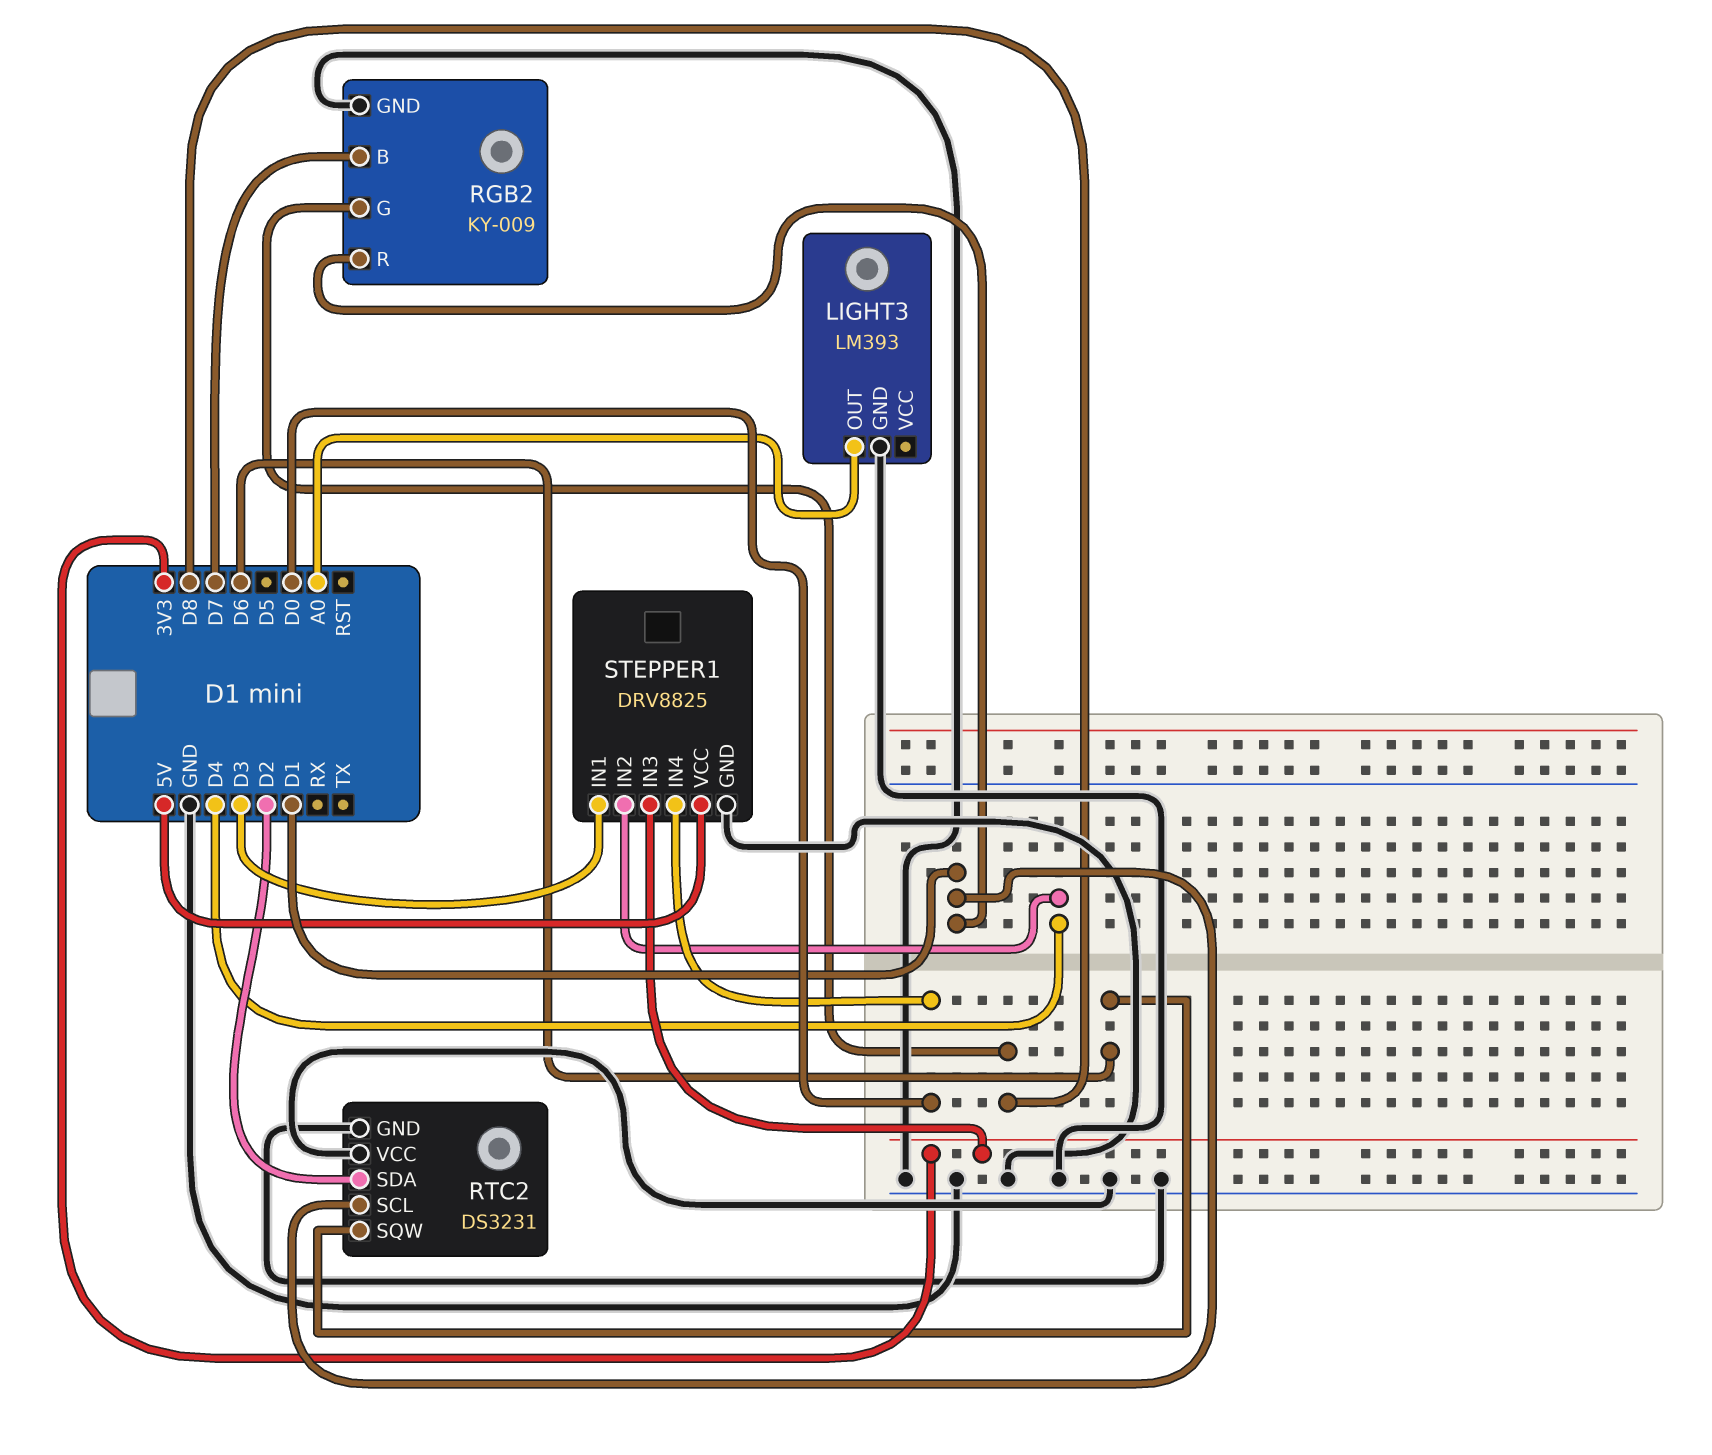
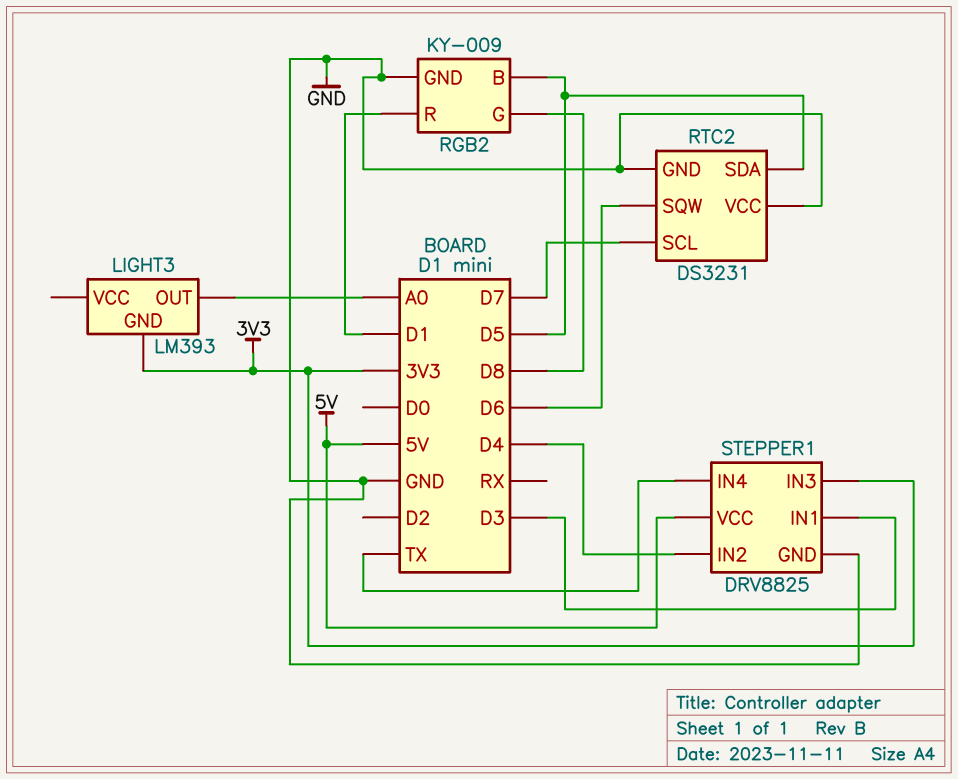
LIGHT3 pin GND: GND -> 3V3
RGB2 pin B: D7 -> D5
RTC2 pin SCL: D1 -> D7
RTC2 pin SDA: D2 -> D5
STEPPER1 pin IN4: D0 -> TX

